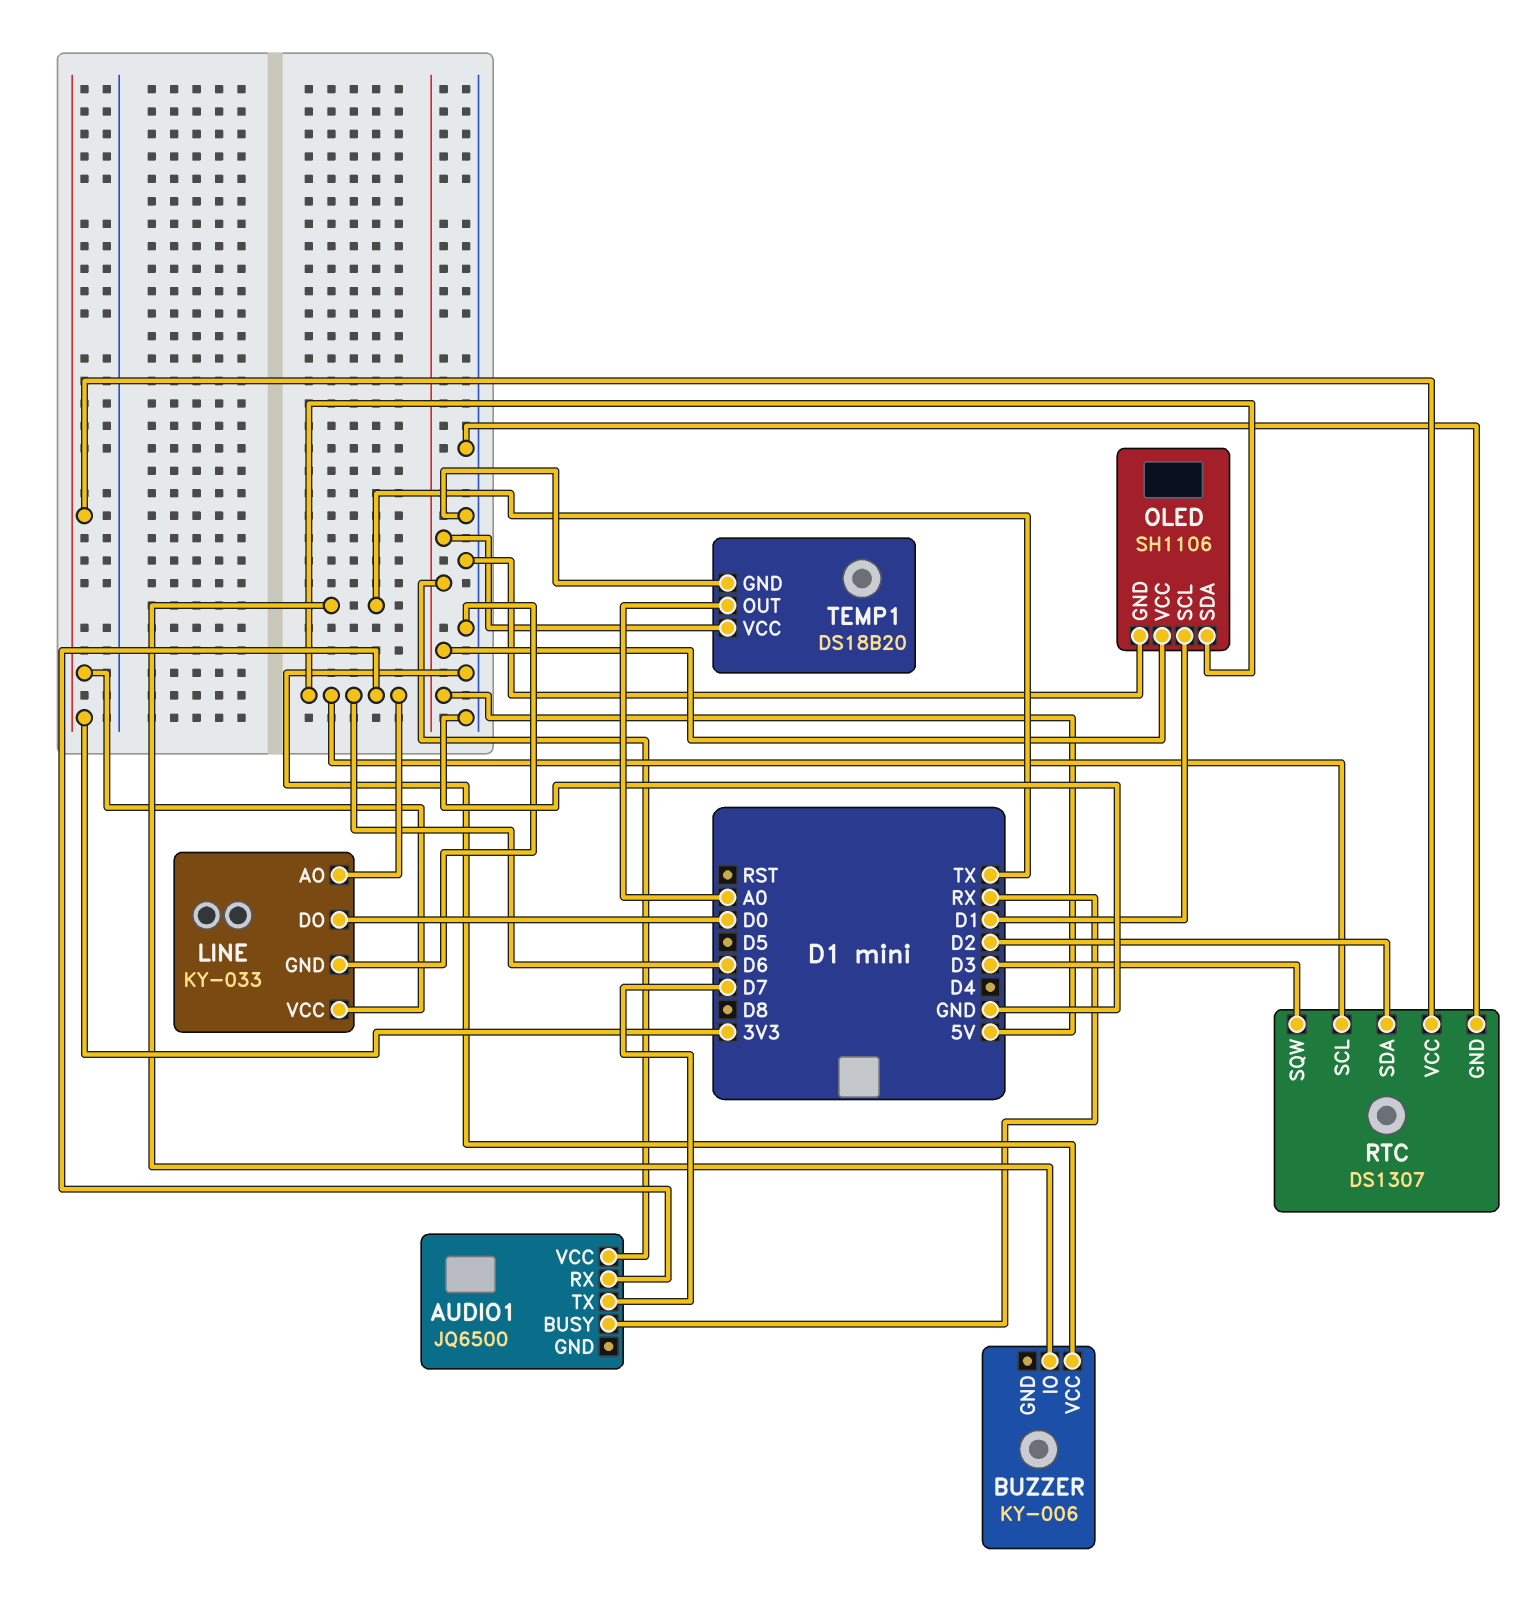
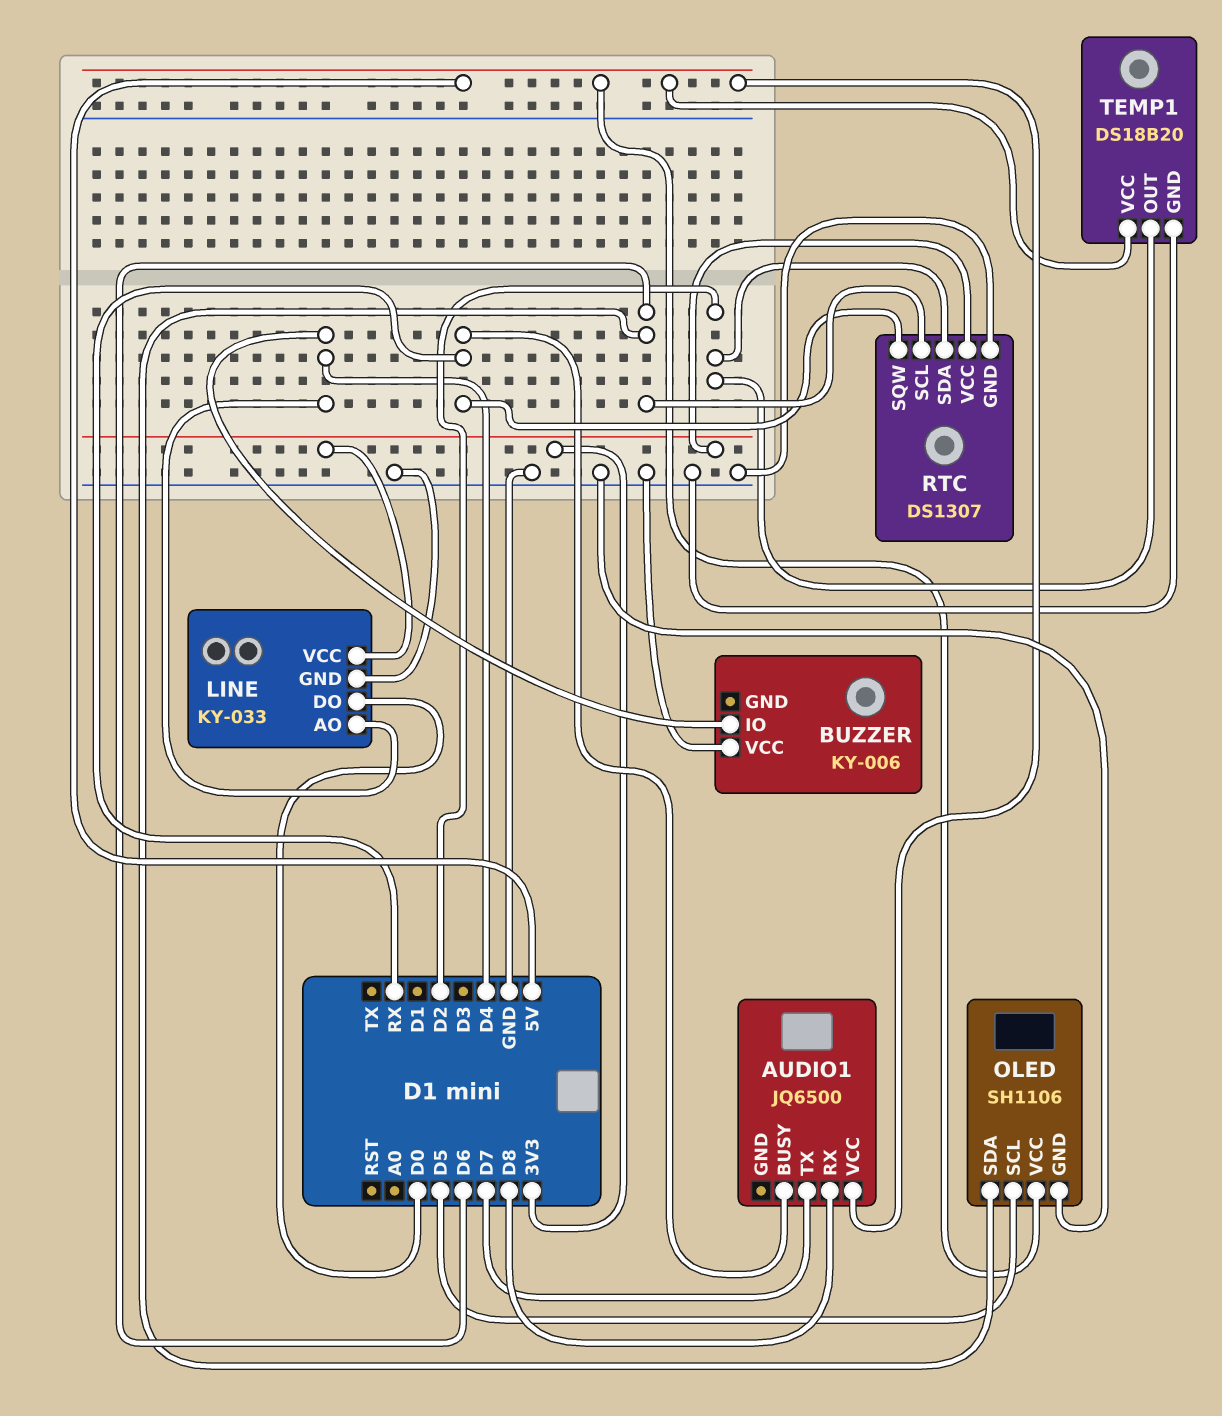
AUDIO1 pin RX: D6 -> D8
BUZZER pin IO: TX -> D4
LINE pin AO: D6 -> D4
OLED pin SCL: D1 -> D5
RTC pin SQW: D3 -> RX
TEMP1 pin OUT: A0 -> D2

